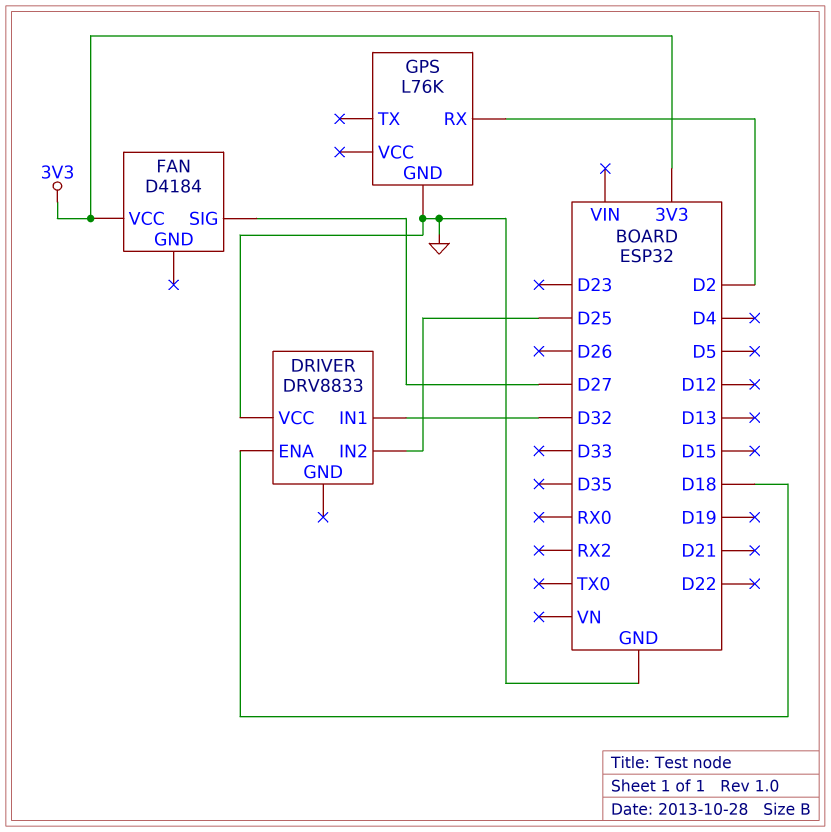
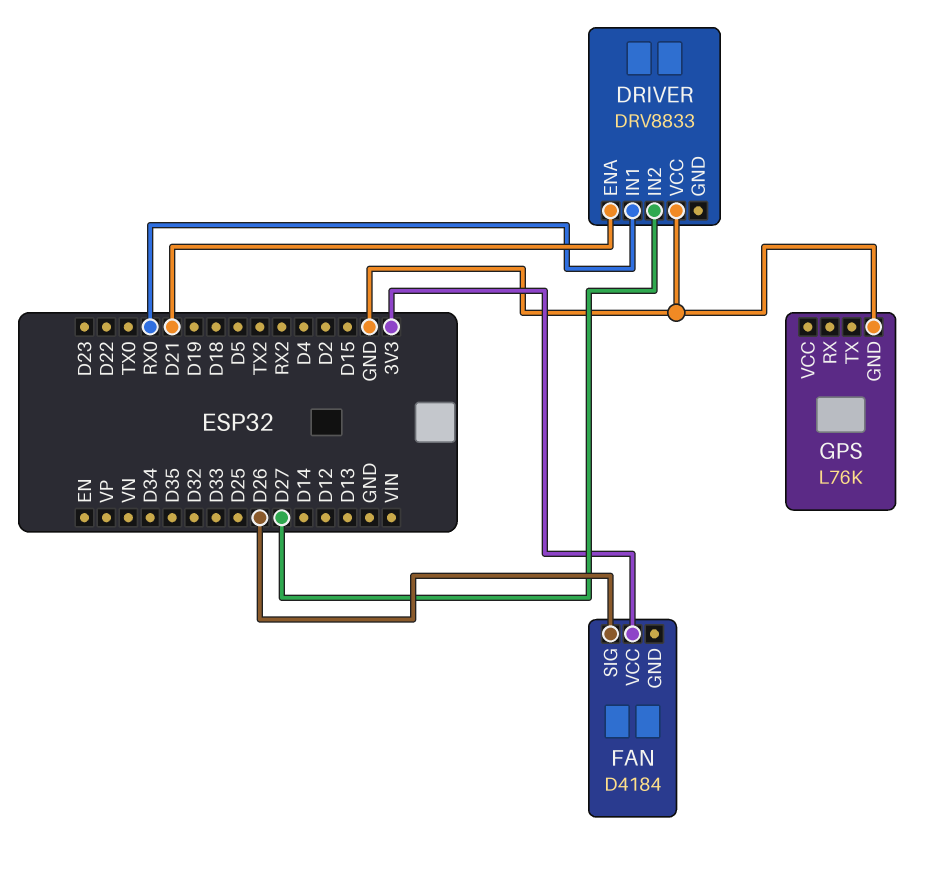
DRIVER pin ENA: D18 -> D21
DRIVER pin IN1: D32 -> RX0
DRIVER pin IN2: D25 -> D27
FAN pin SIG: D27 -> D26
GPS pin RX: D2 -> none

